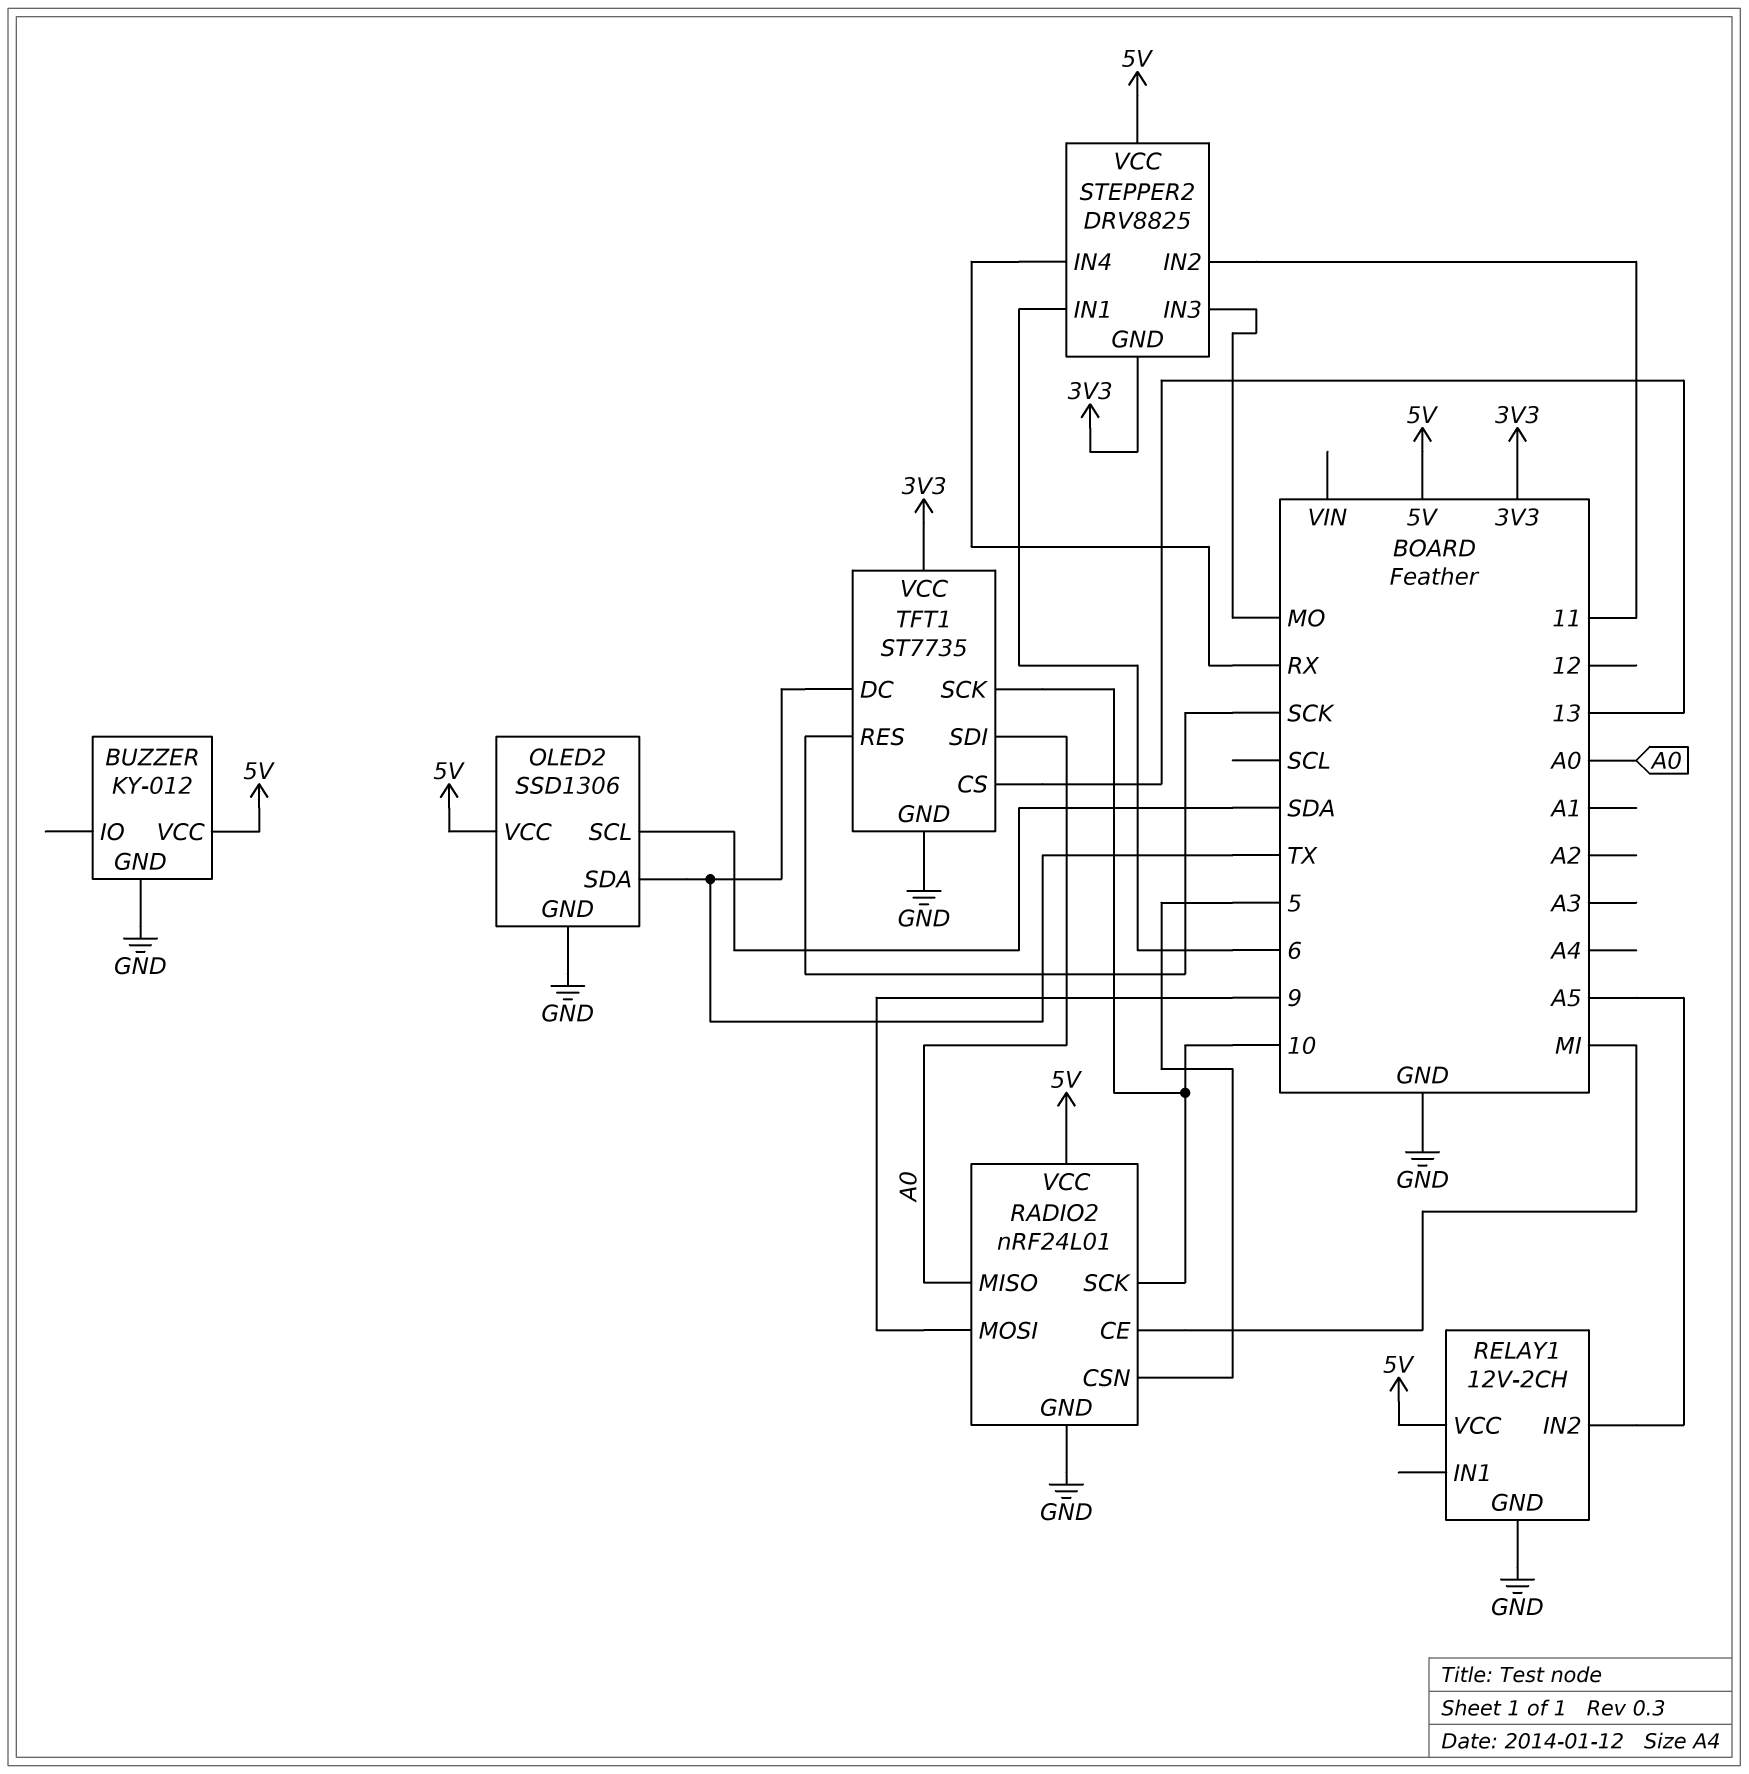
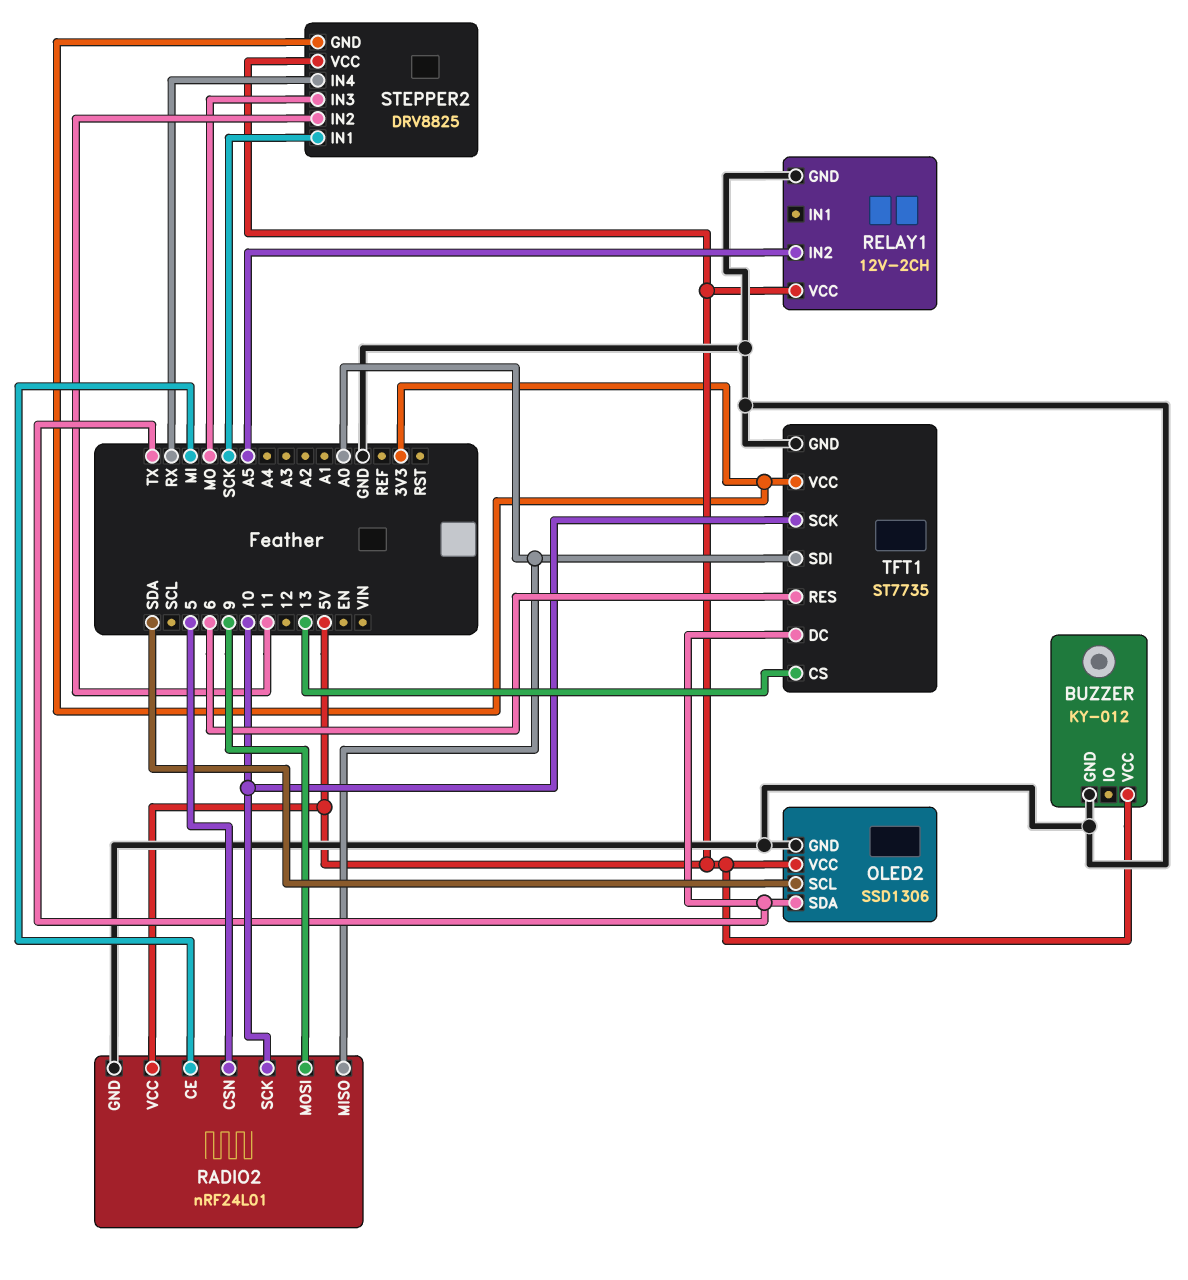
STEPPER2 pin IN1: 6 -> SCK
TFT1 pin RES: SCK -> 6

